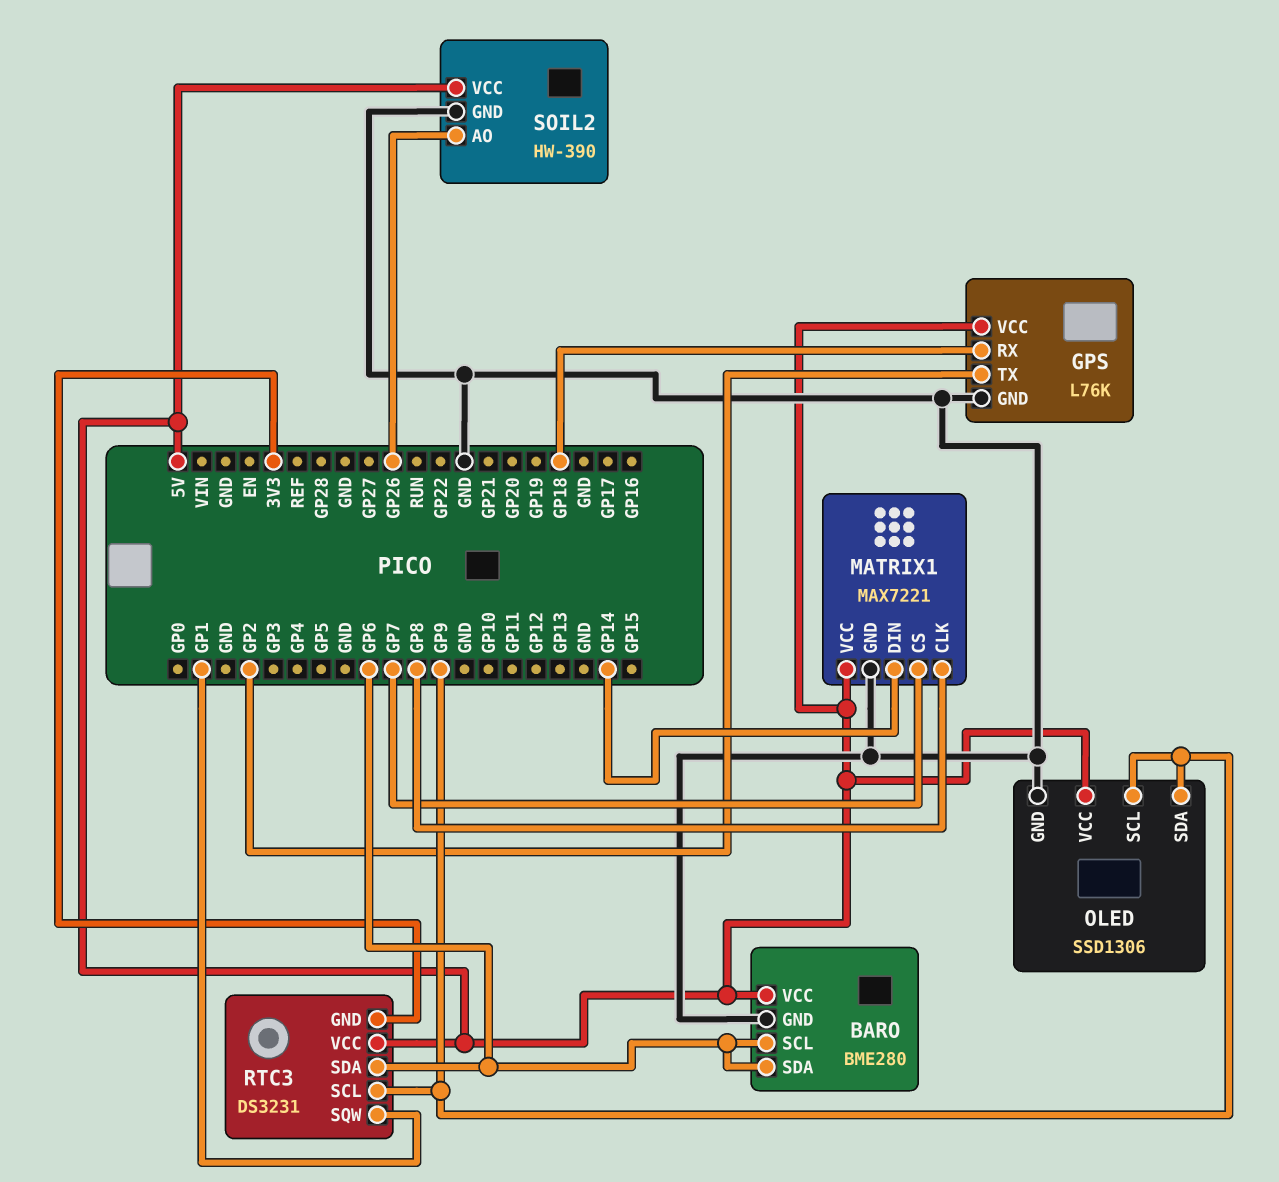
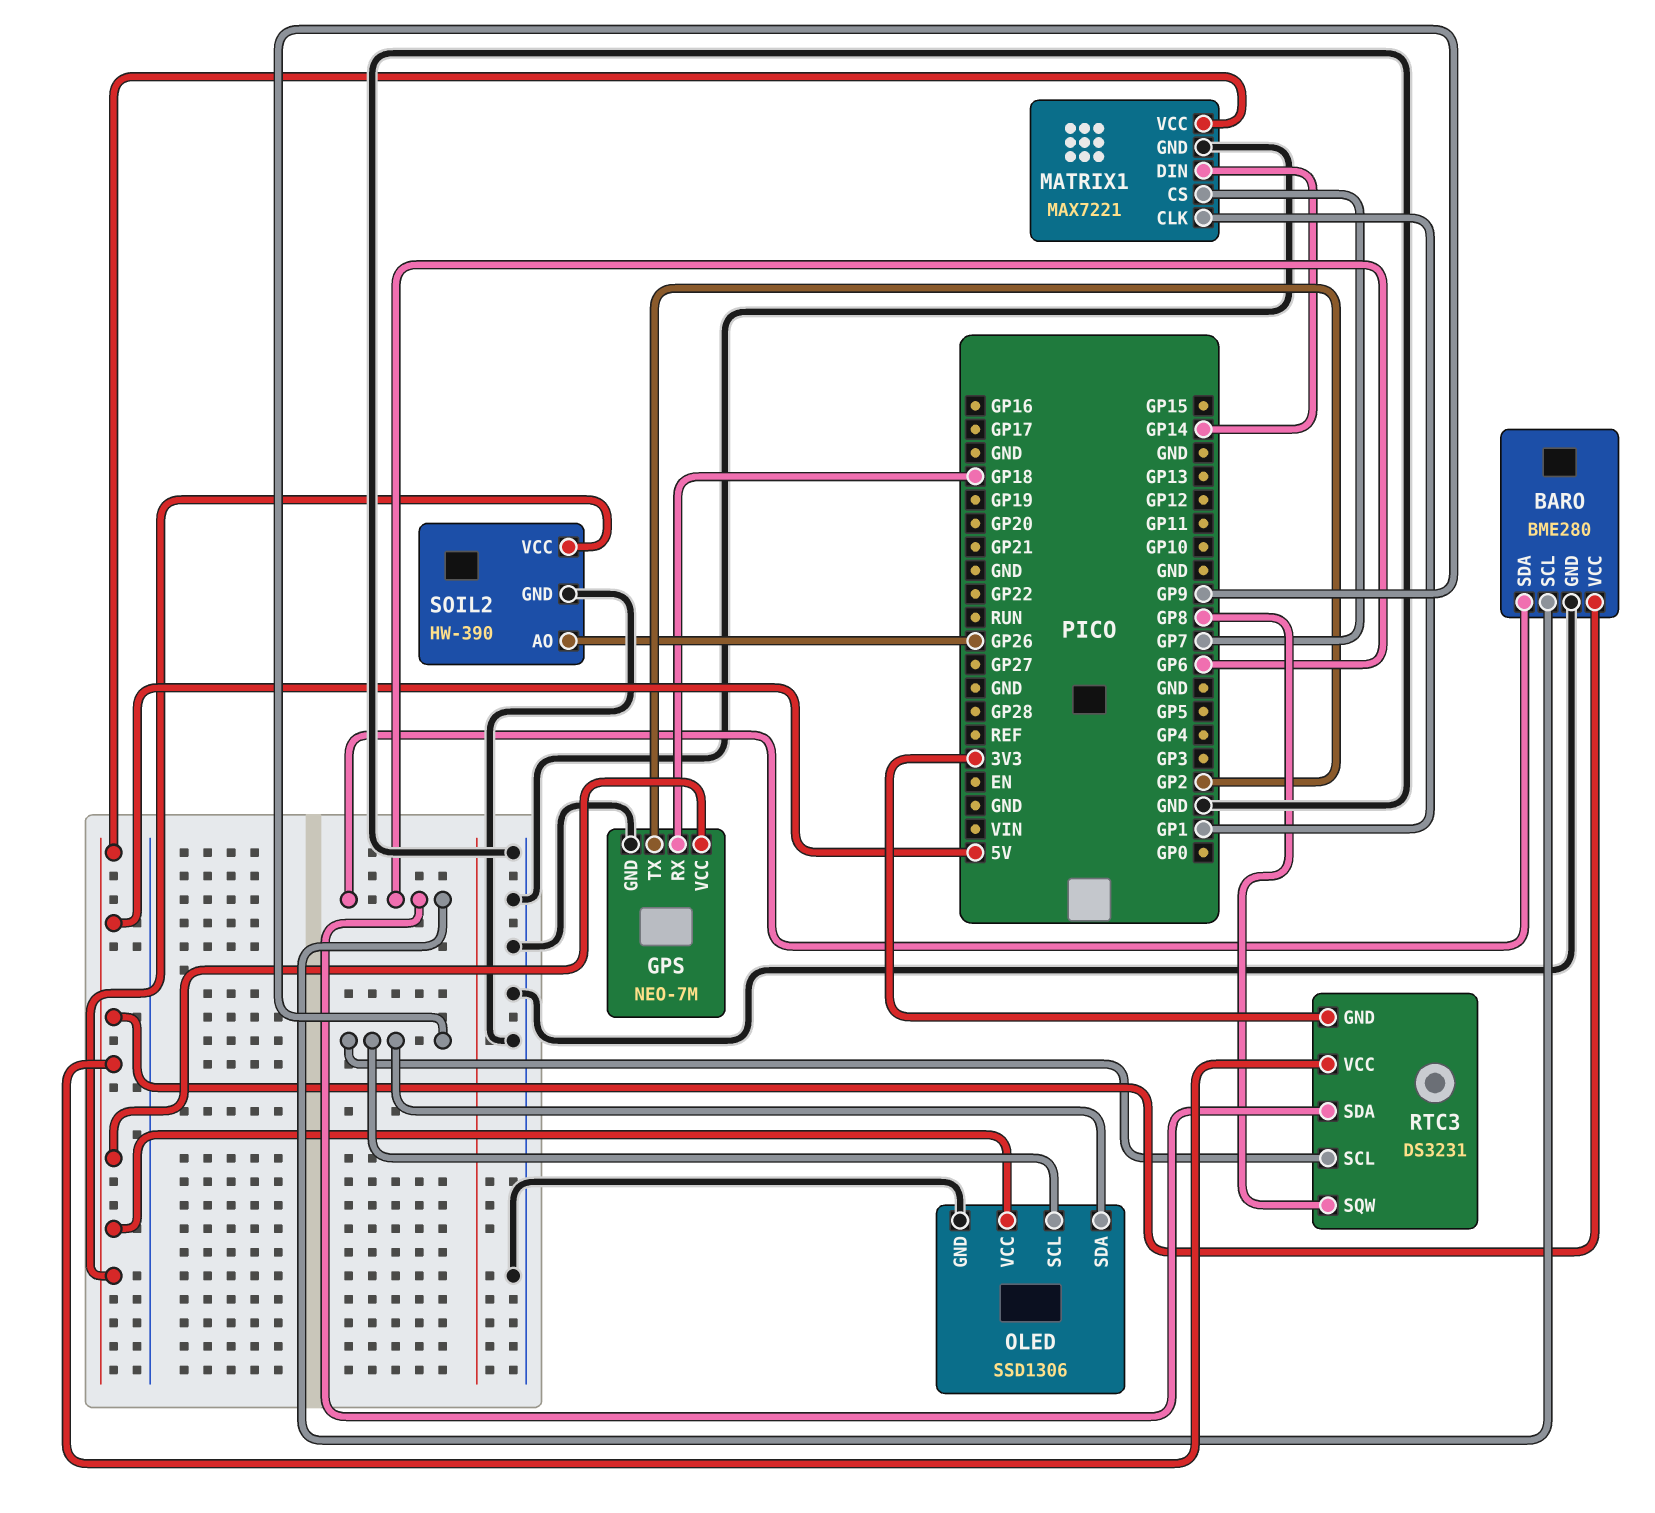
GPS: L76K -> NEO-7M
MATRIX1 pin CLK: GP8 -> GP1
RTC3 pin SQW: GP1 -> GP8

